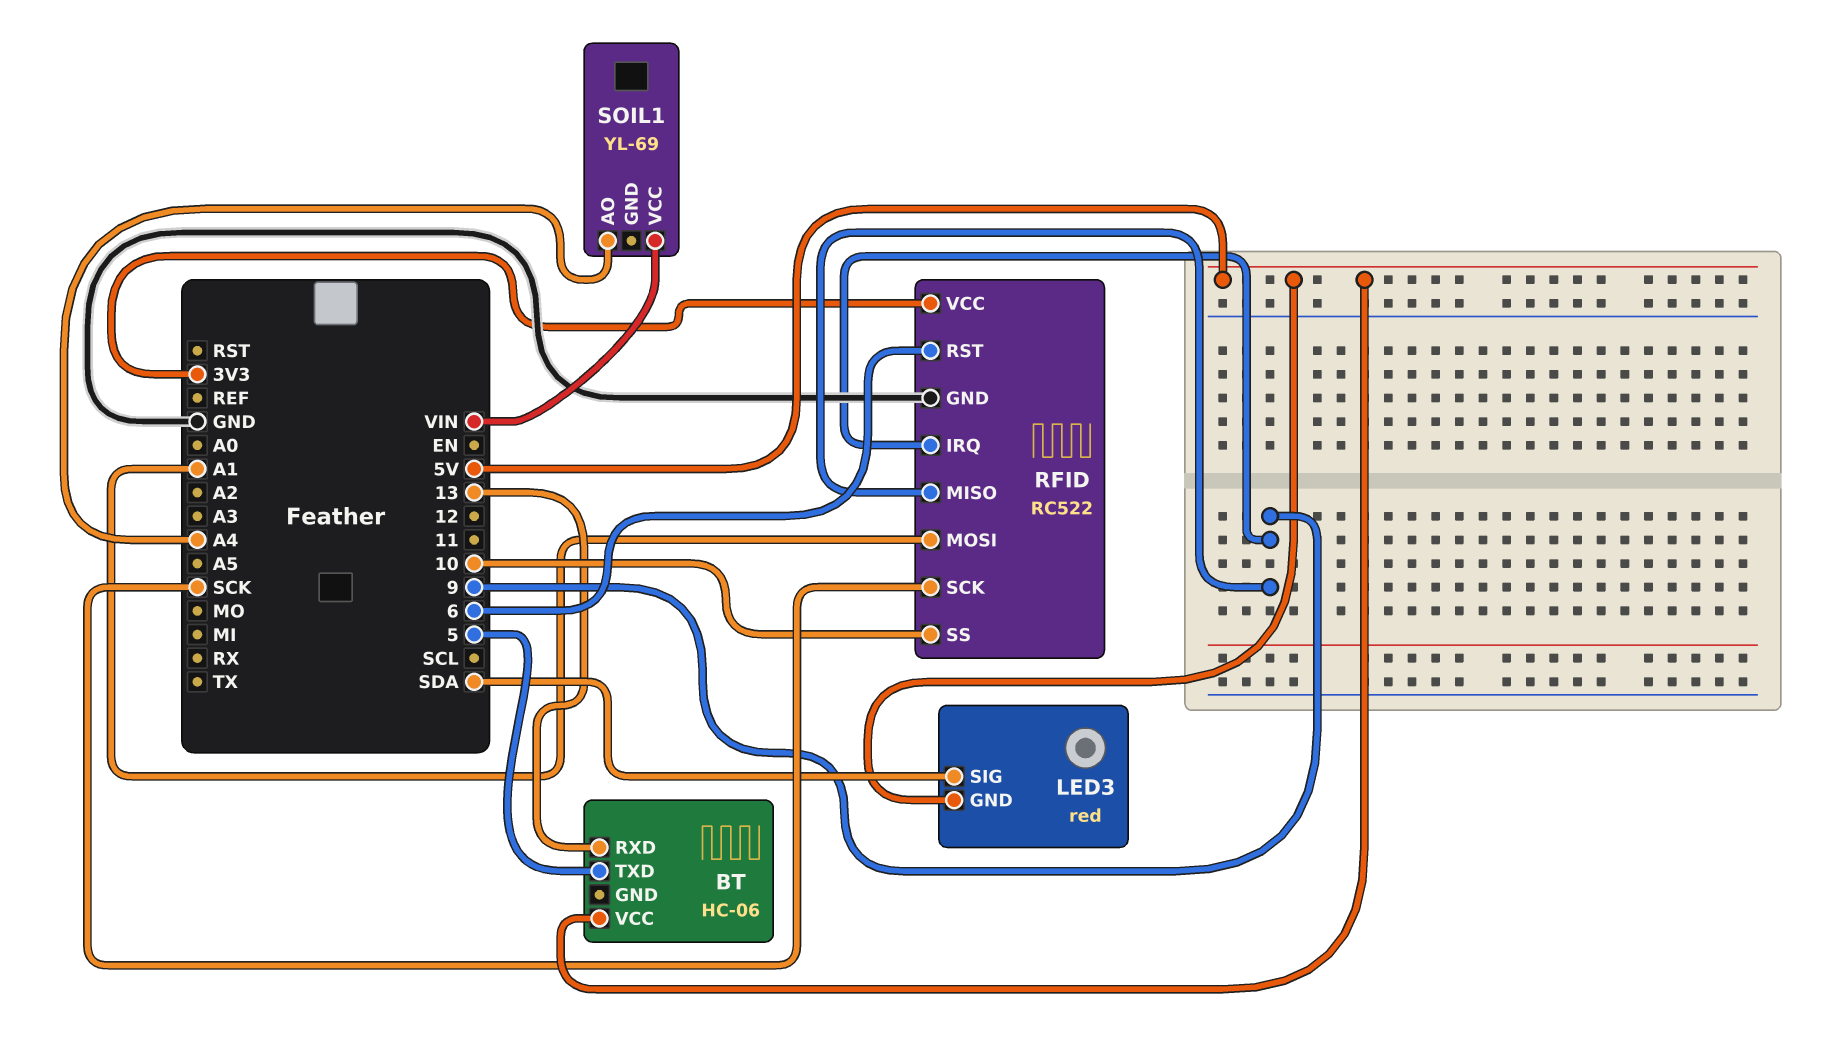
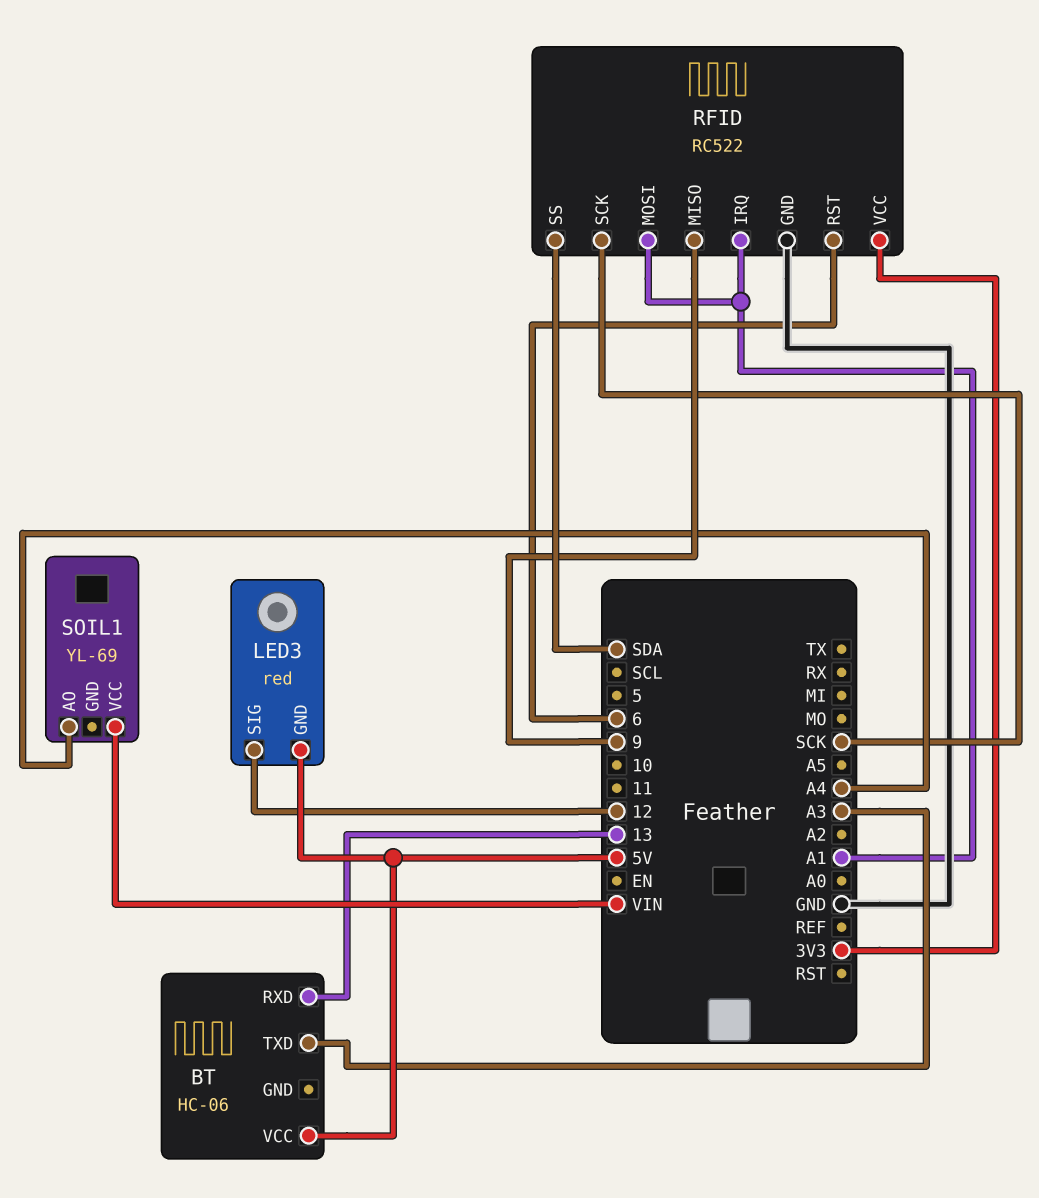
BT pin TXD: 5 -> A3
LED3 pin SIG: SDA -> 12
RFID pin IRQ: 9 -> A1
RFID pin SS: 10 -> SDA

